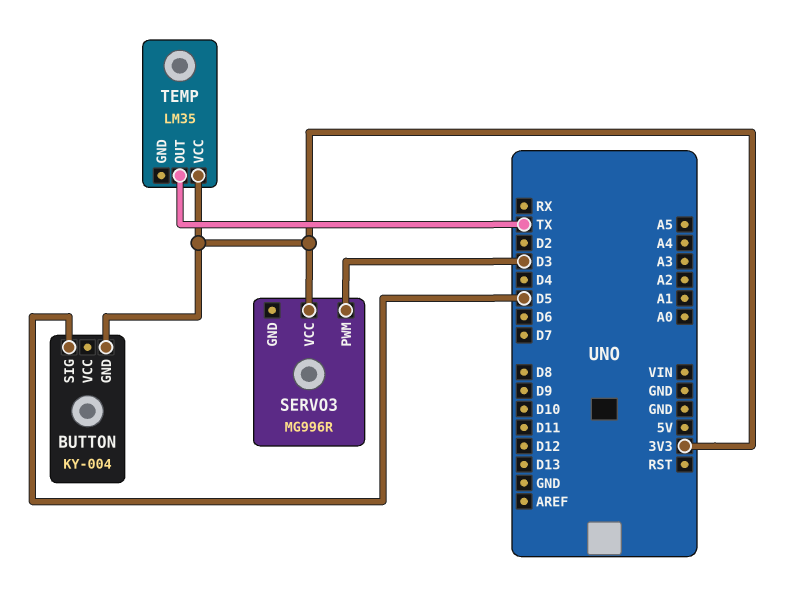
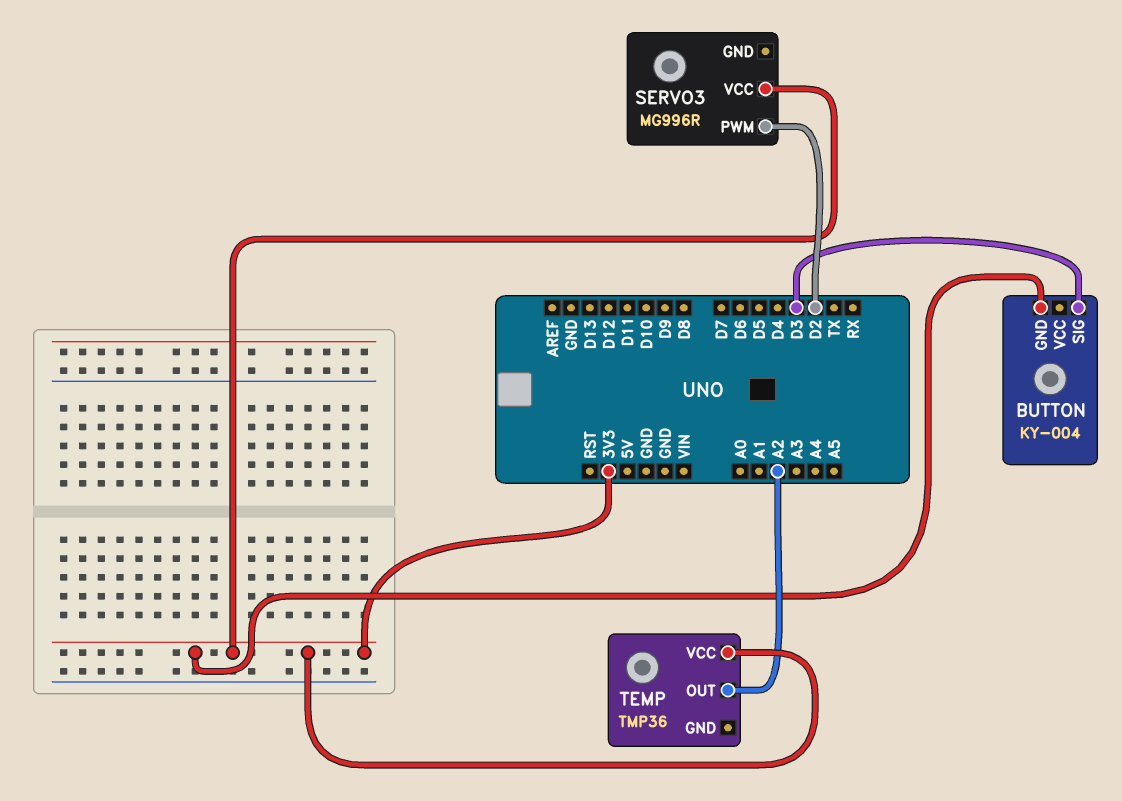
BUTTON pin SIG: D5 -> D3
SERVO3 pin PWM: D3 -> D2
TEMP: LM35 -> TMP36
TEMP pin OUT: TX -> A2

